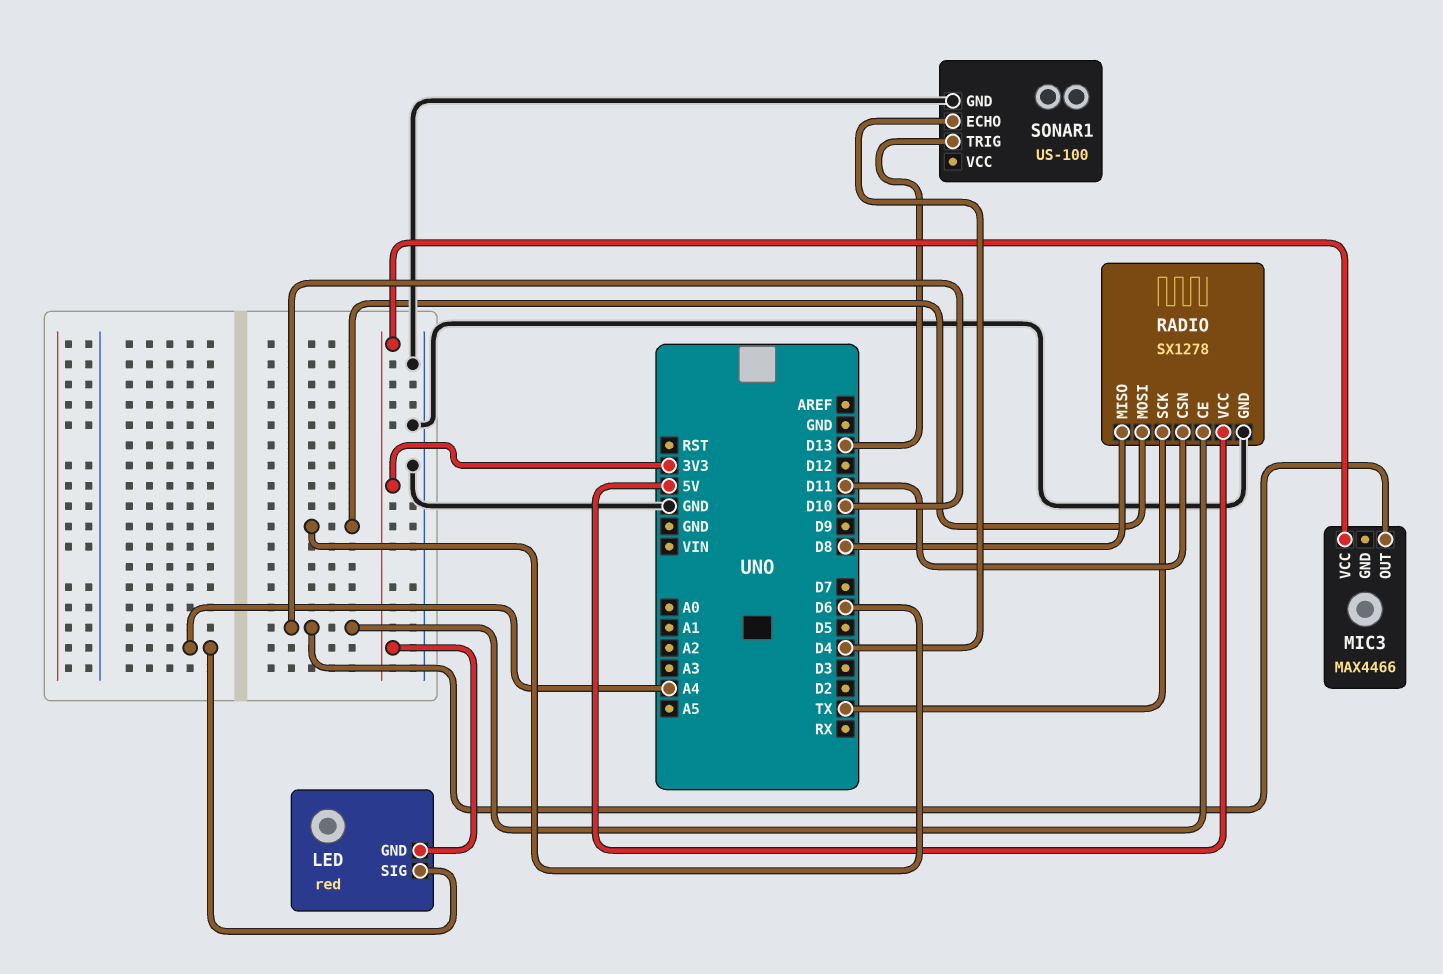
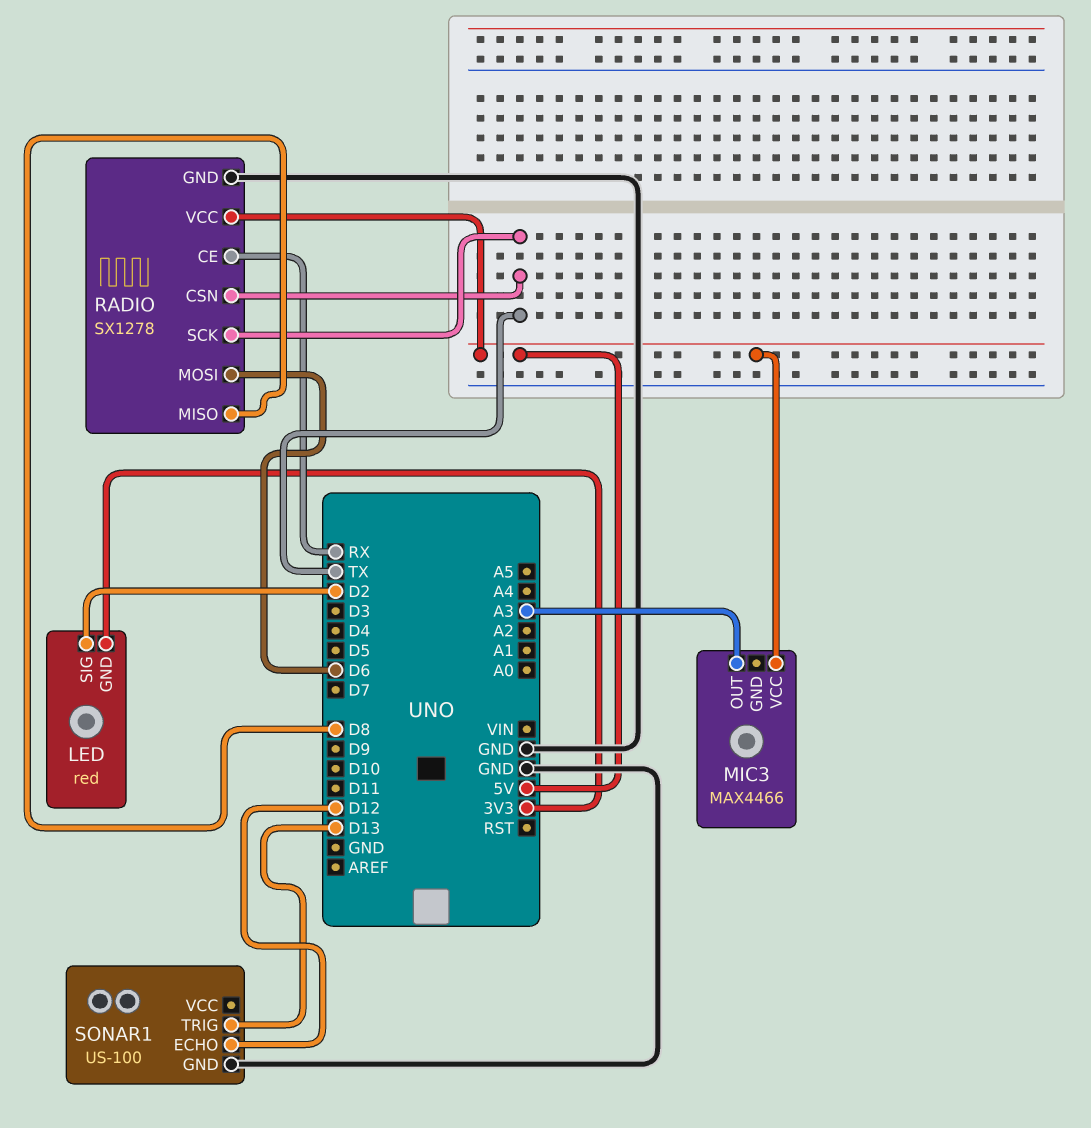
LED pin SIG: A4 -> D2
MIC3 pin OUT: D10 -> A3
MIC3 pin VCC: 3V3 -> 5V
RADIO pin CE: D10 -> RX
RADIO pin CSN: D11 -> TX
SONAR1 pin ECHO: D4 -> D12

